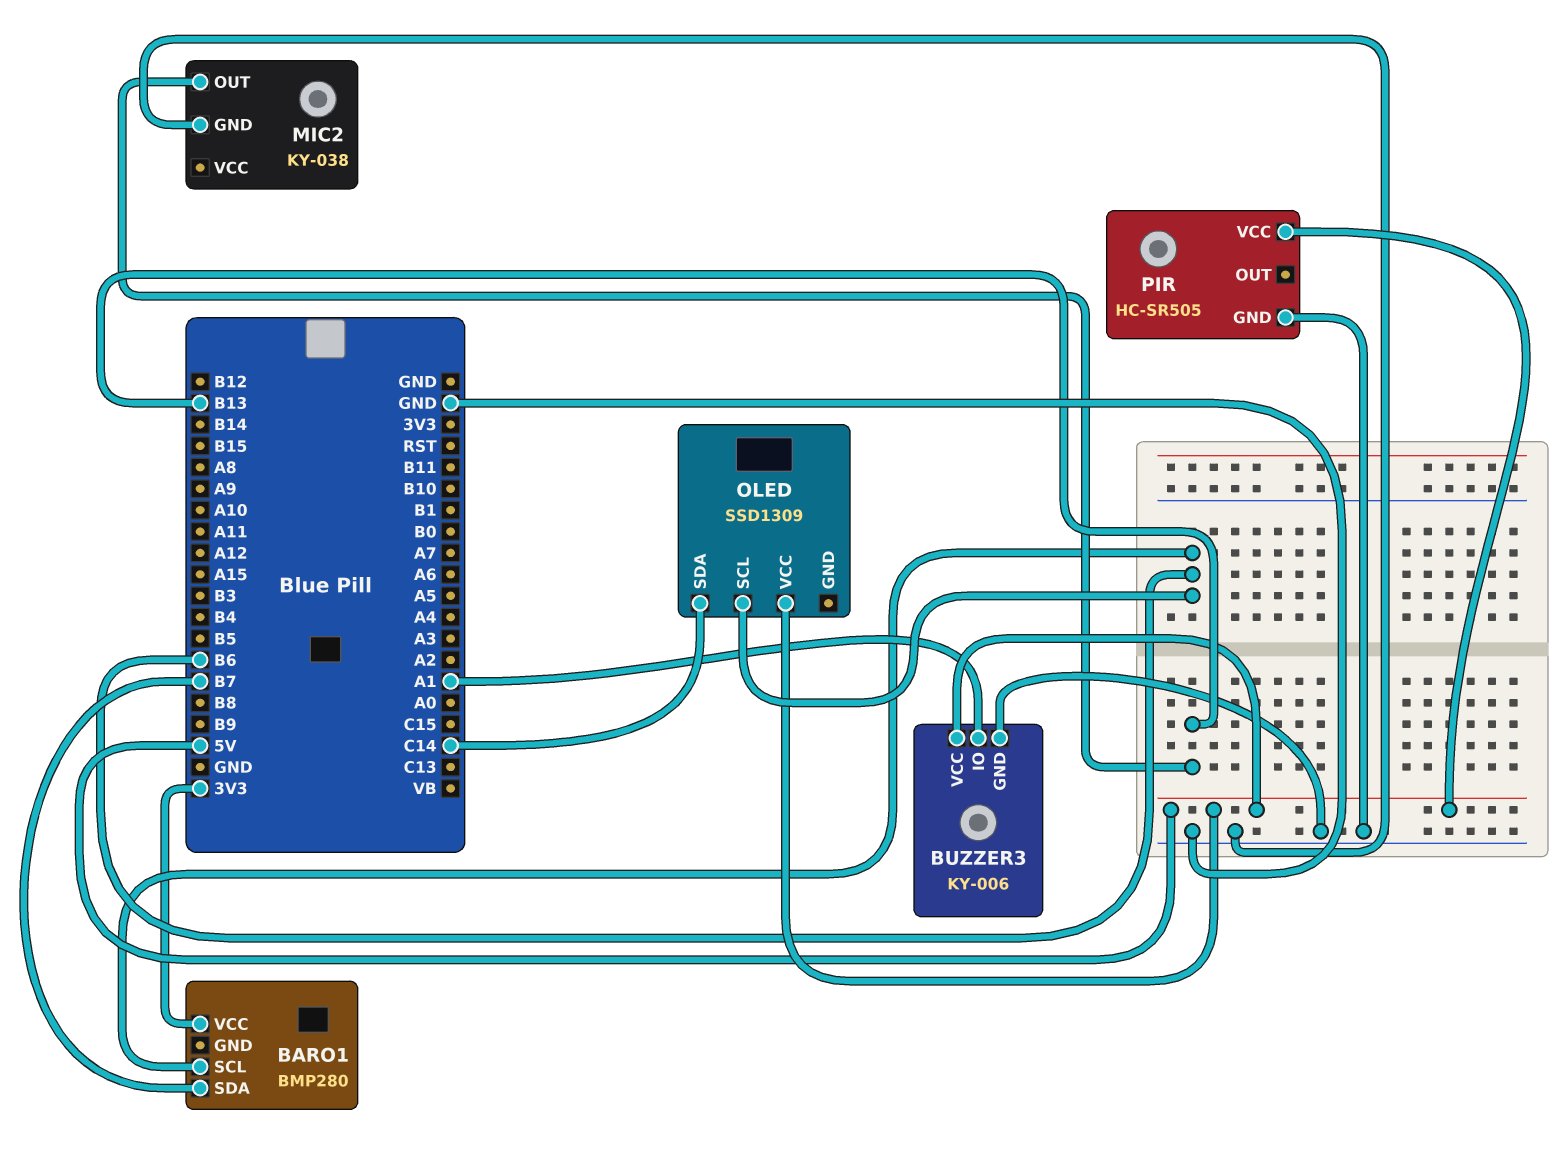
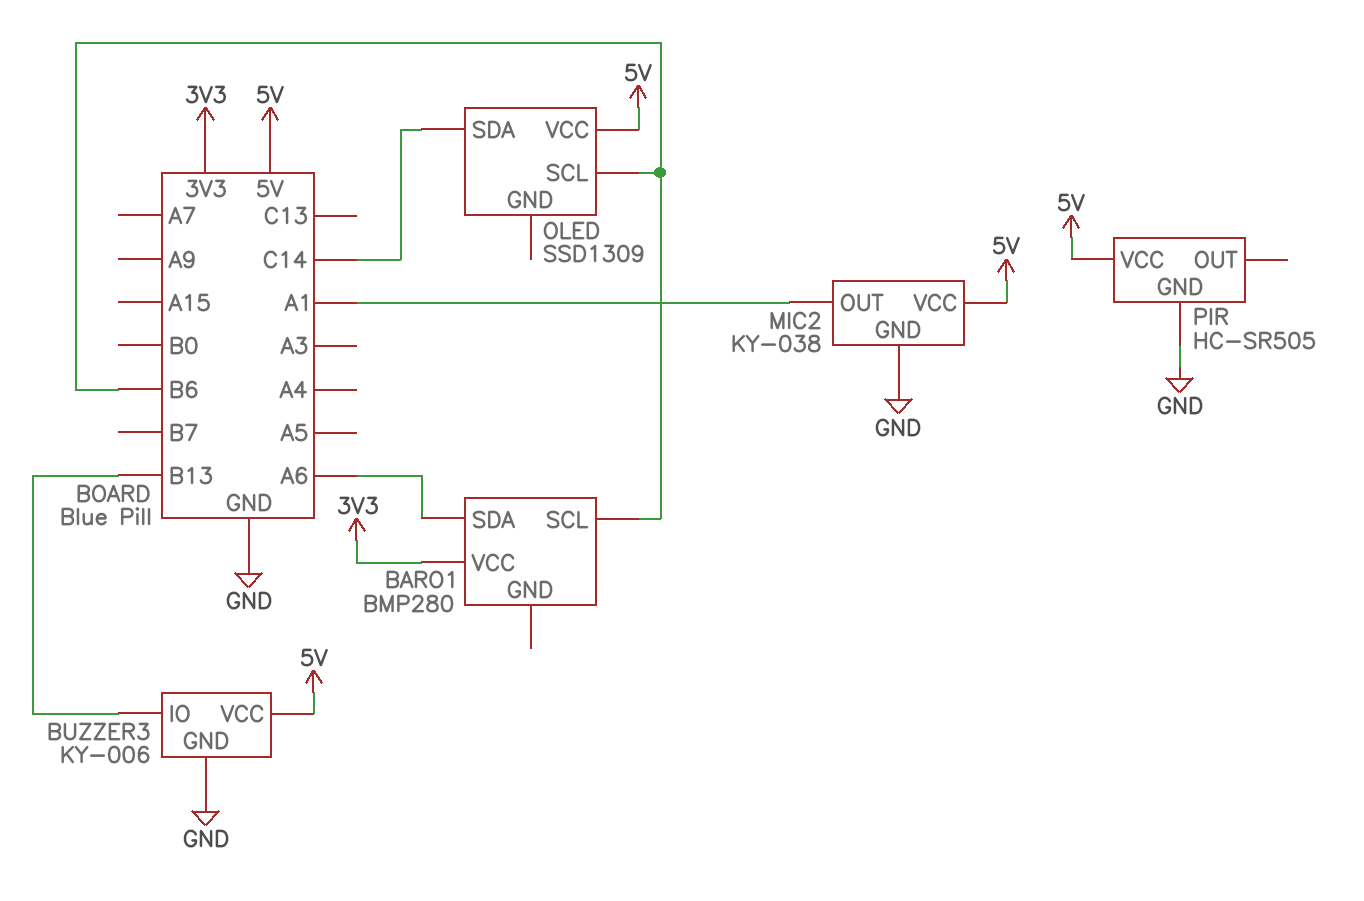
BARO1 pin SDA: B7 -> A6
BUZZER3 pin IO: A1 -> B13
MIC2 pin OUT: B13 -> A1
MIC2 pin VCC: none -> 5V

